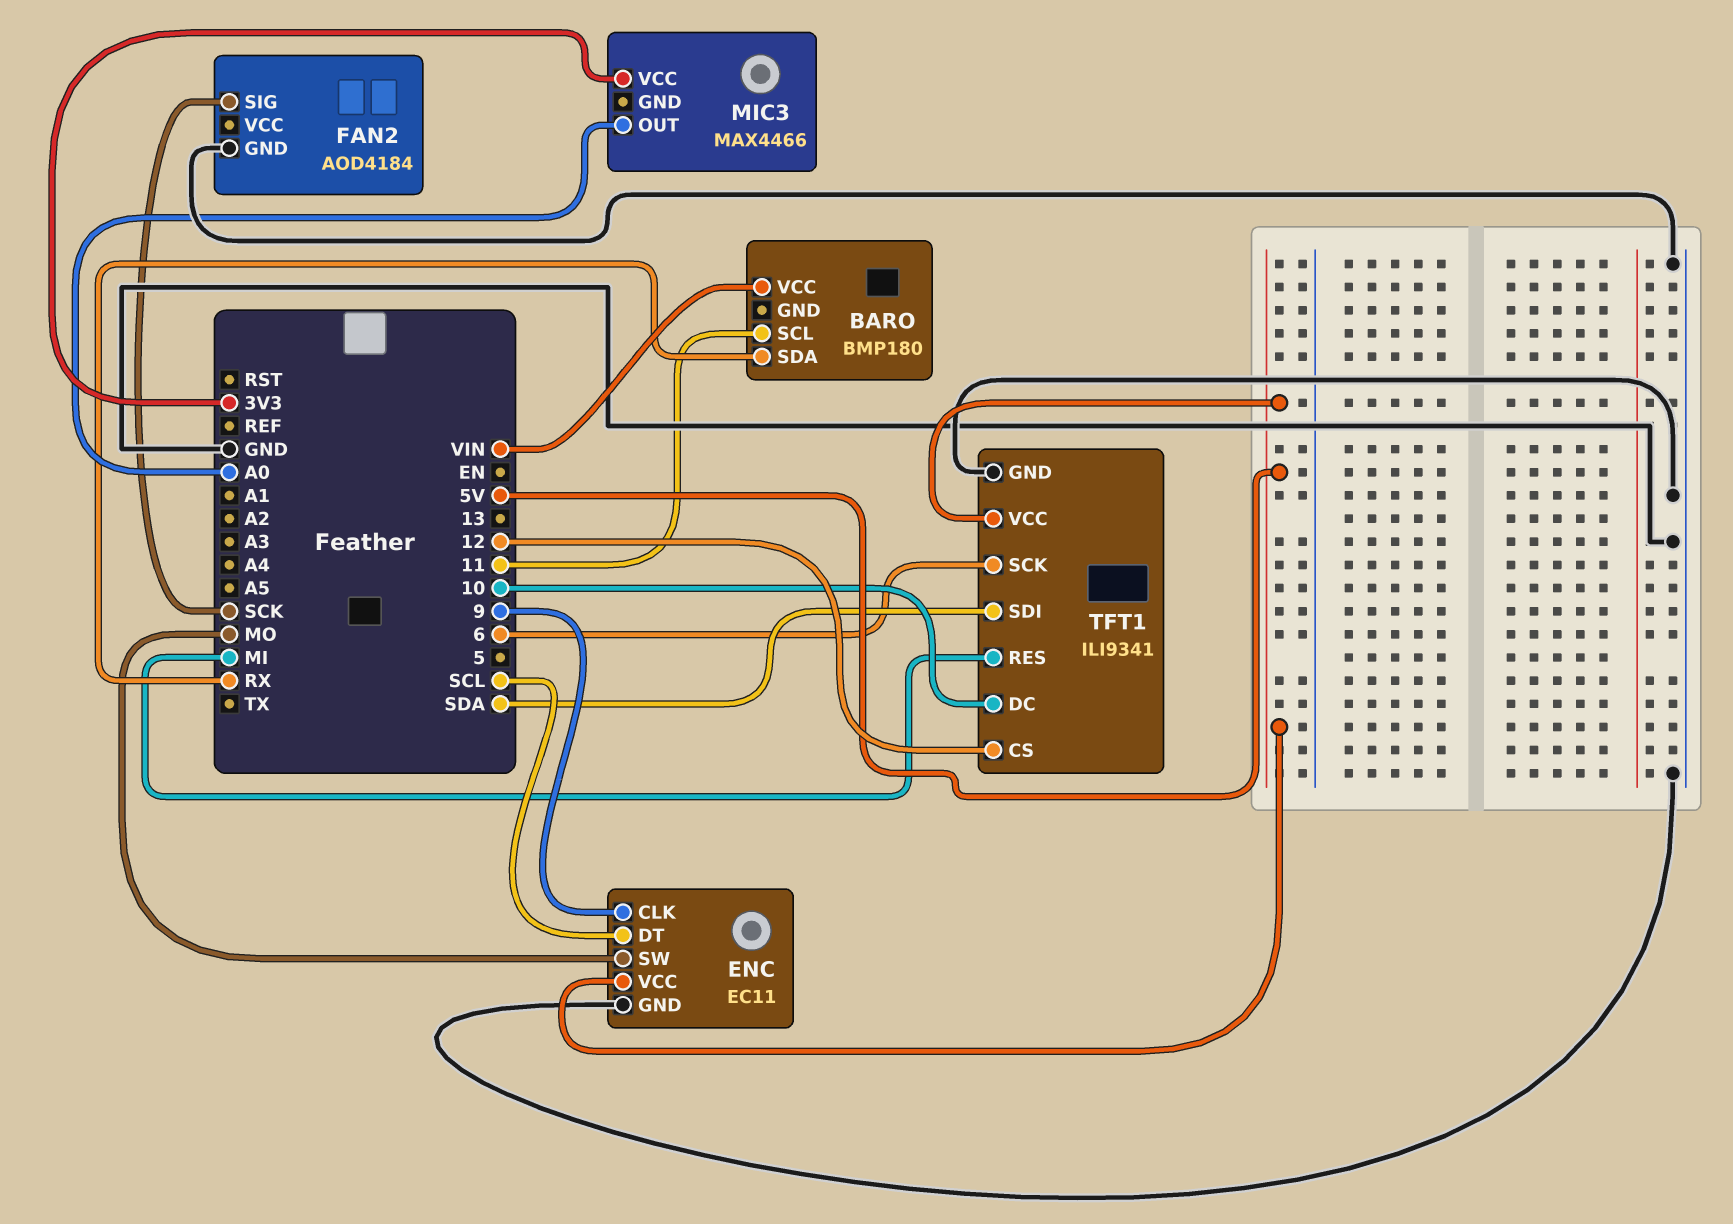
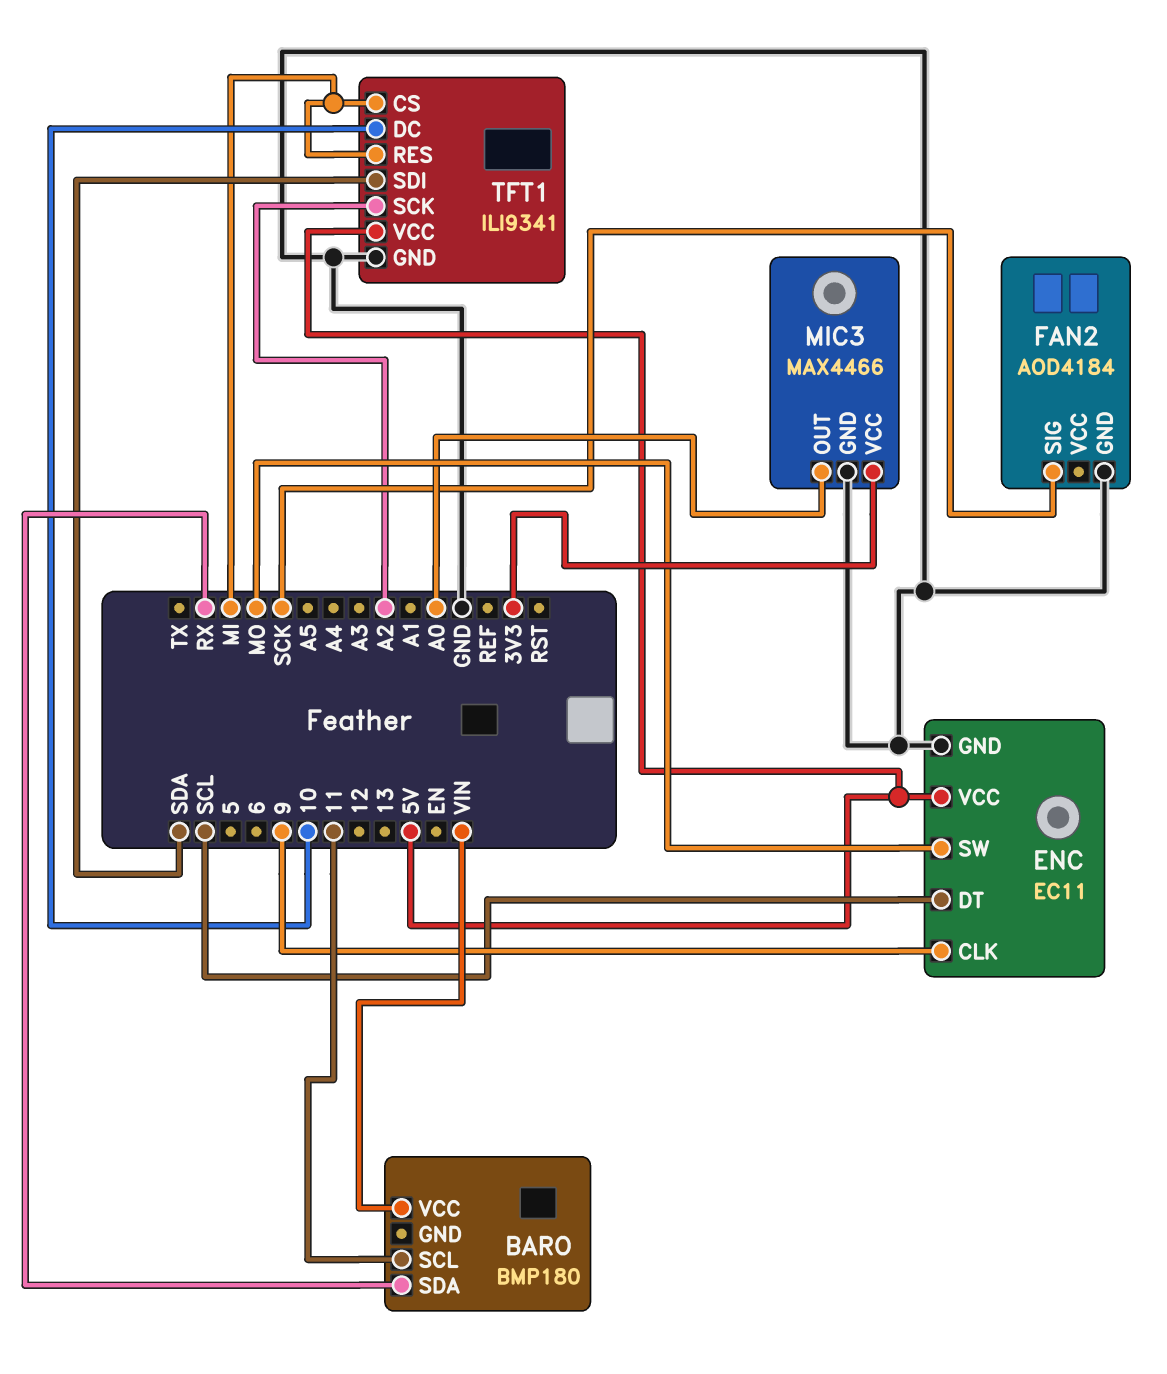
MIC3 pin GND: none -> GND
TFT1 pin CS: 12 -> MI
TFT1 pin SCK: 6 -> A2

